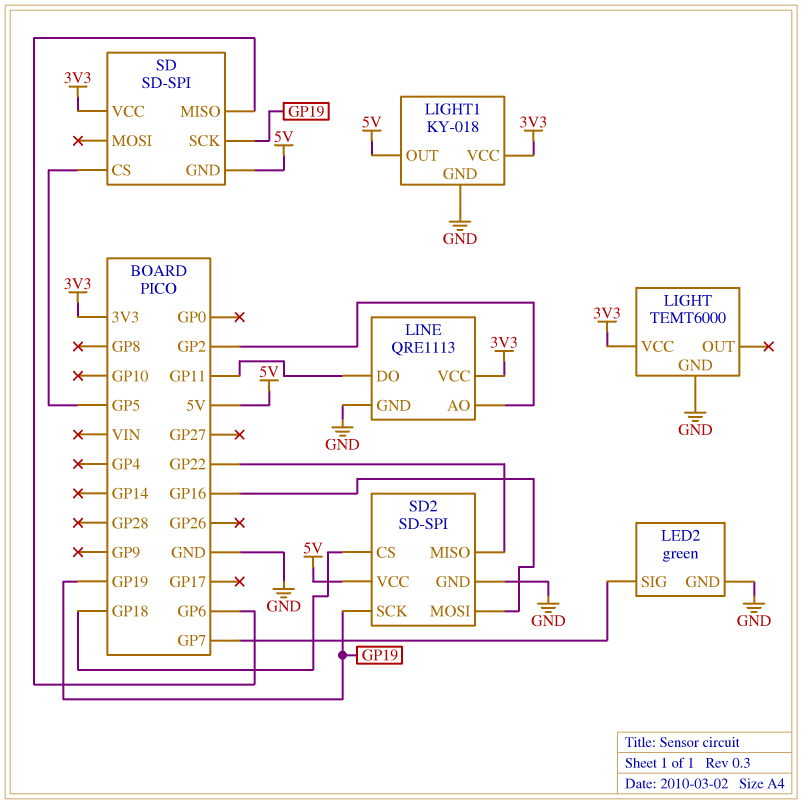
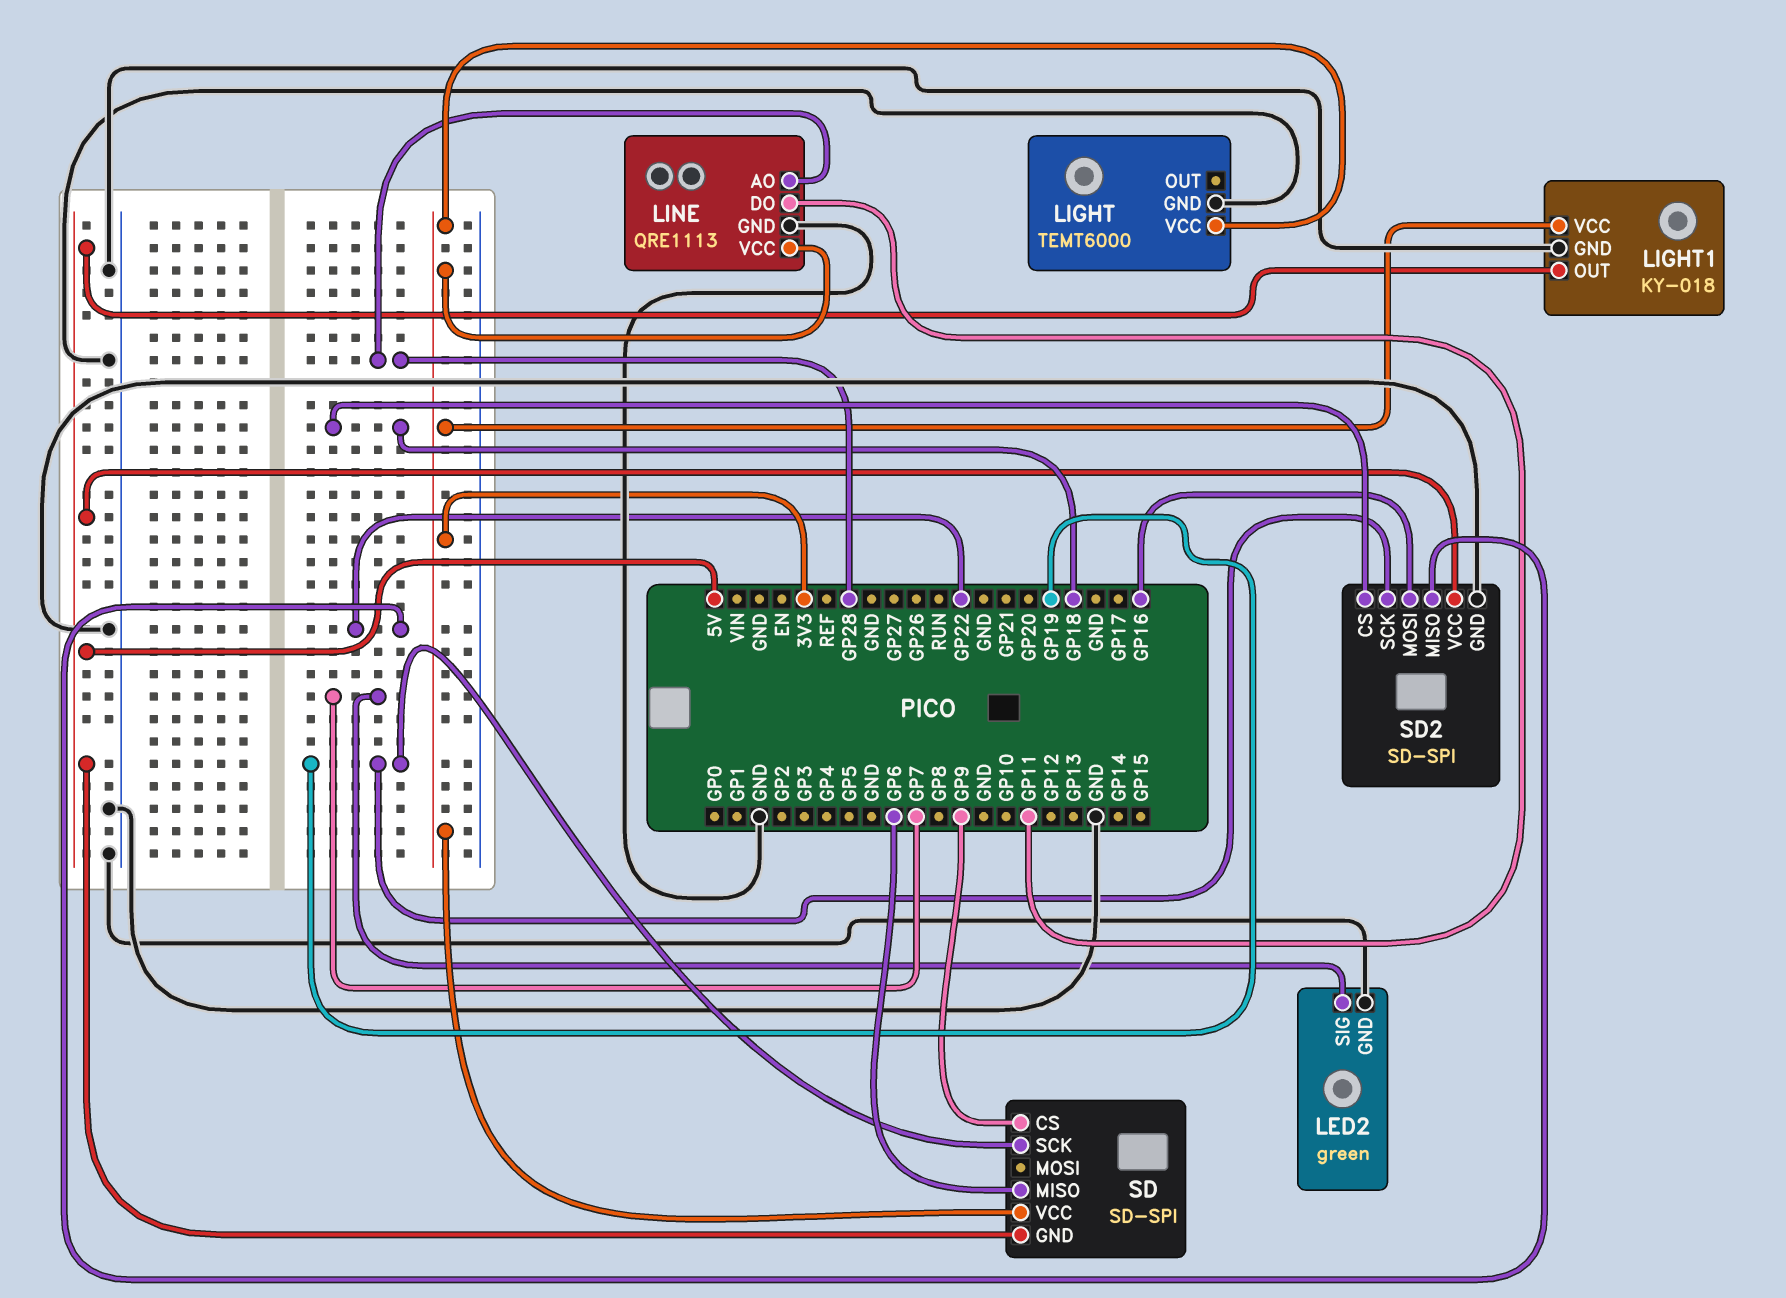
LINE pin AO: GP2 -> GP28
SD pin CS: GP5 -> GP9

